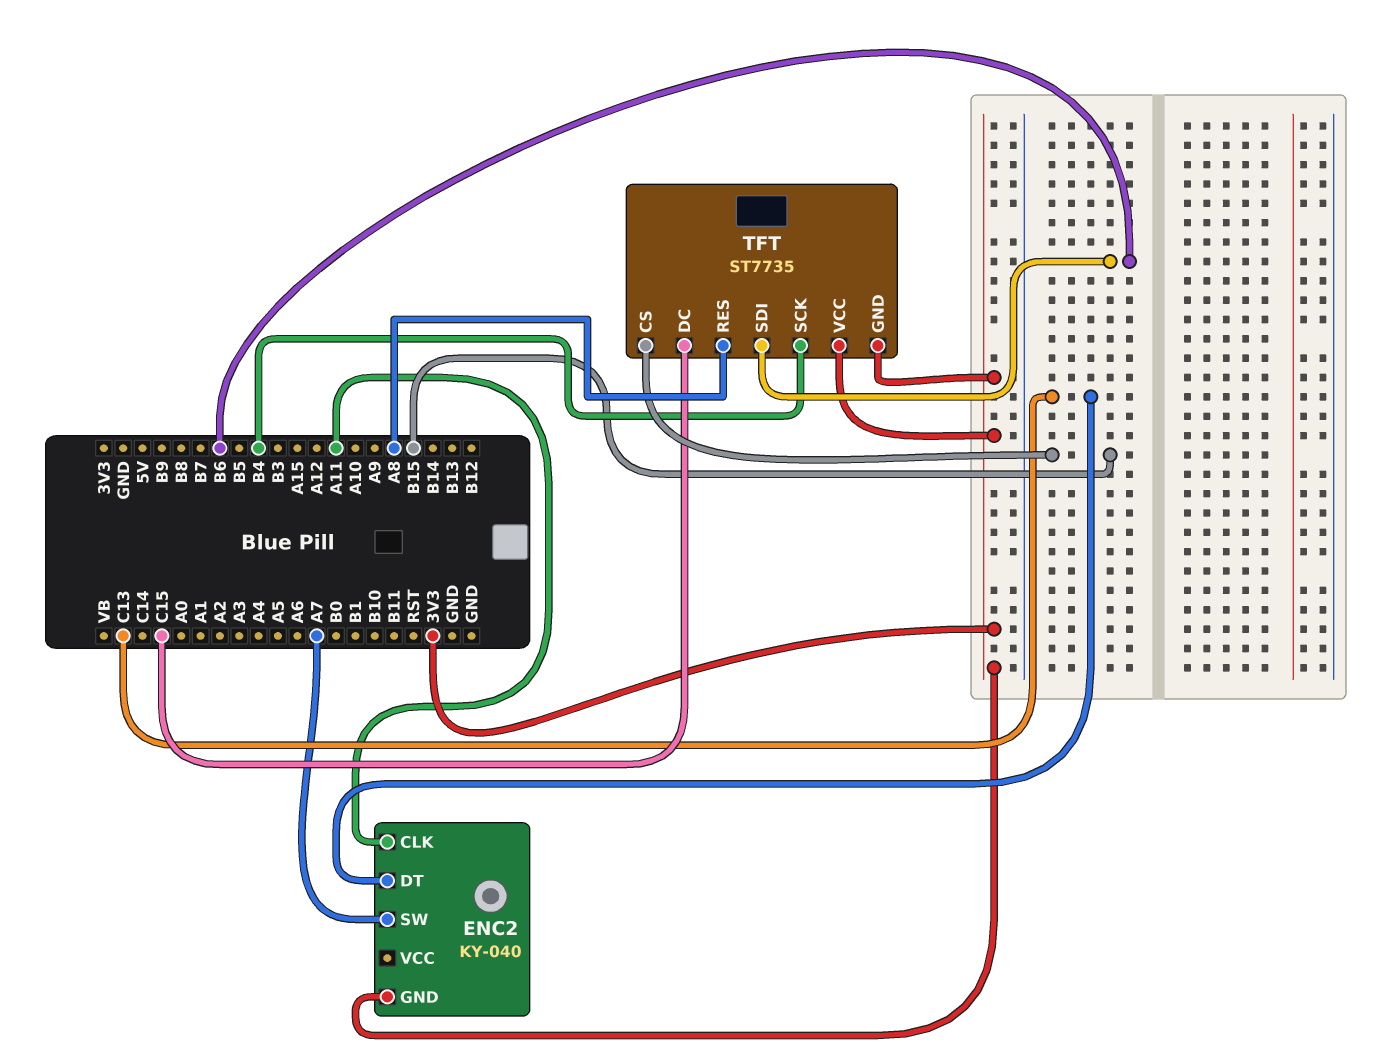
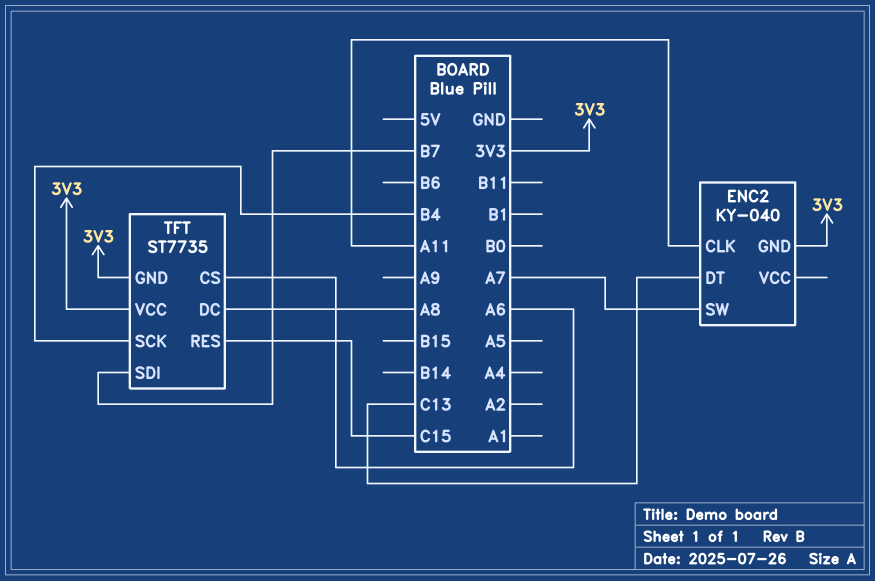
TFT pin CS: B15 -> A6
TFT pin DC: C15 -> A8
TFT pin RES: A8 -> C15
TFT pin SDI: B6 -> B7

